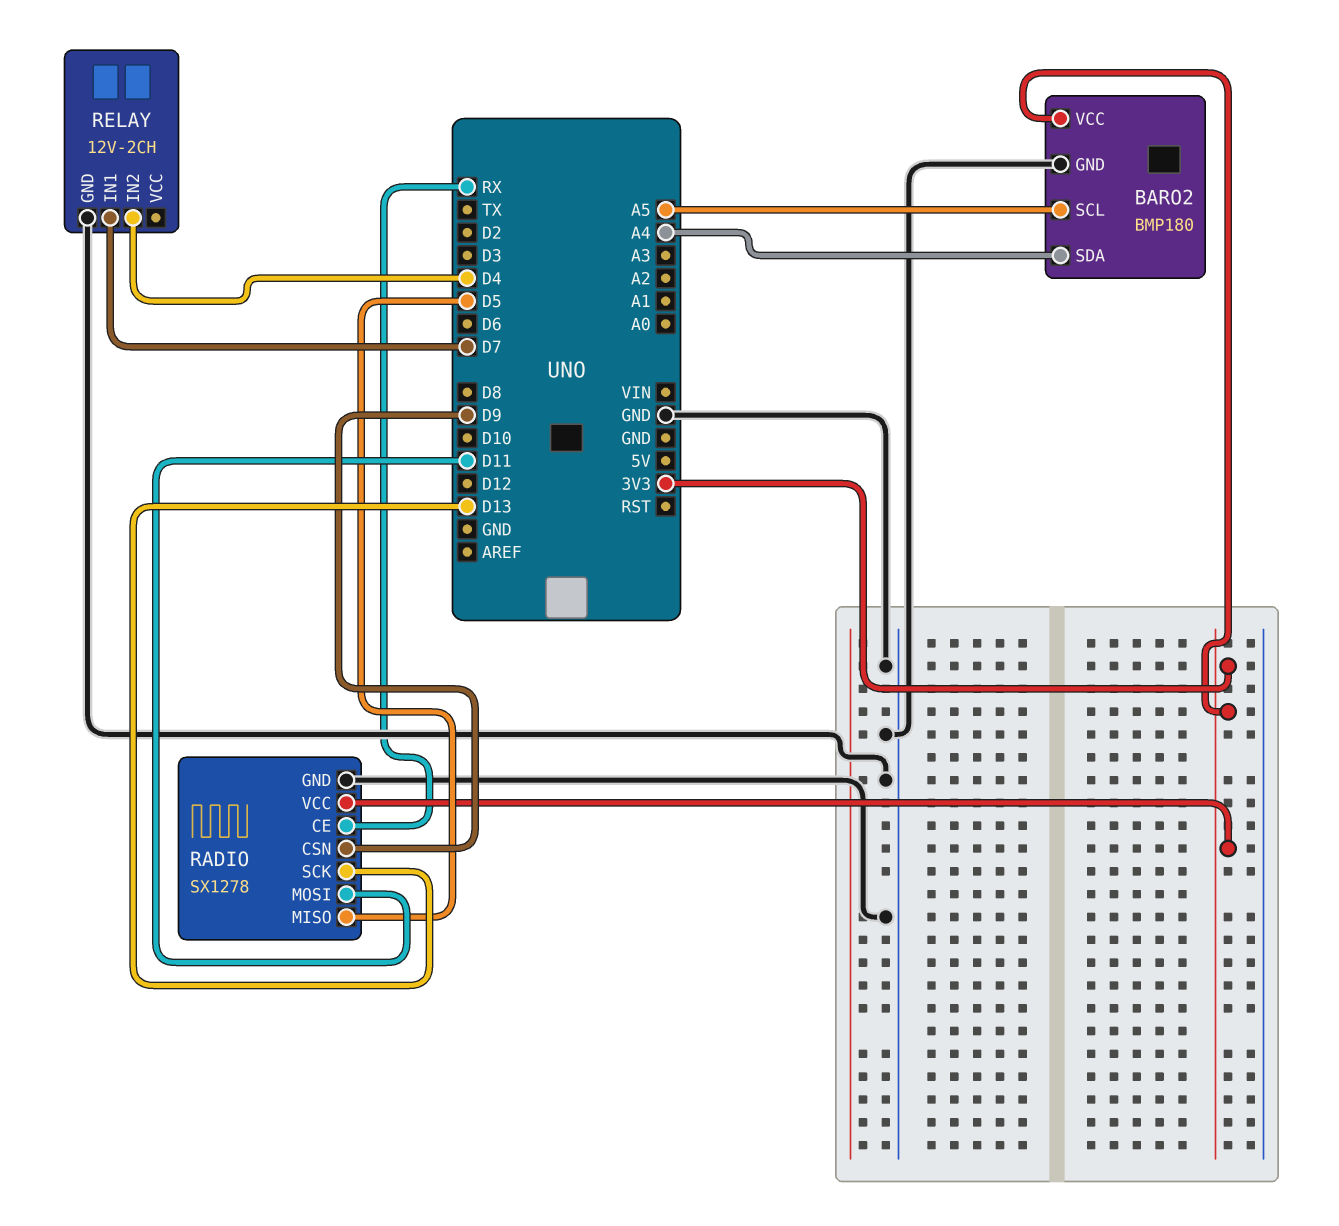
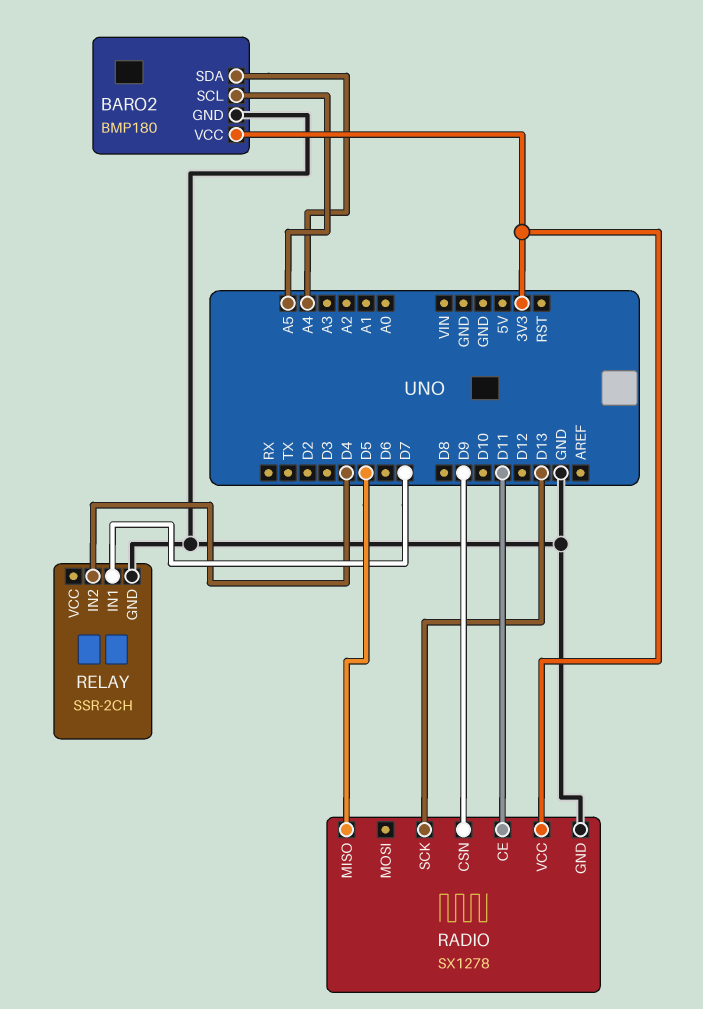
RADIO pin CE: RX -> D11
RADIO pin MOSI: D11 -> none
RELAY: 12V-2CH -> SSR-2CH

